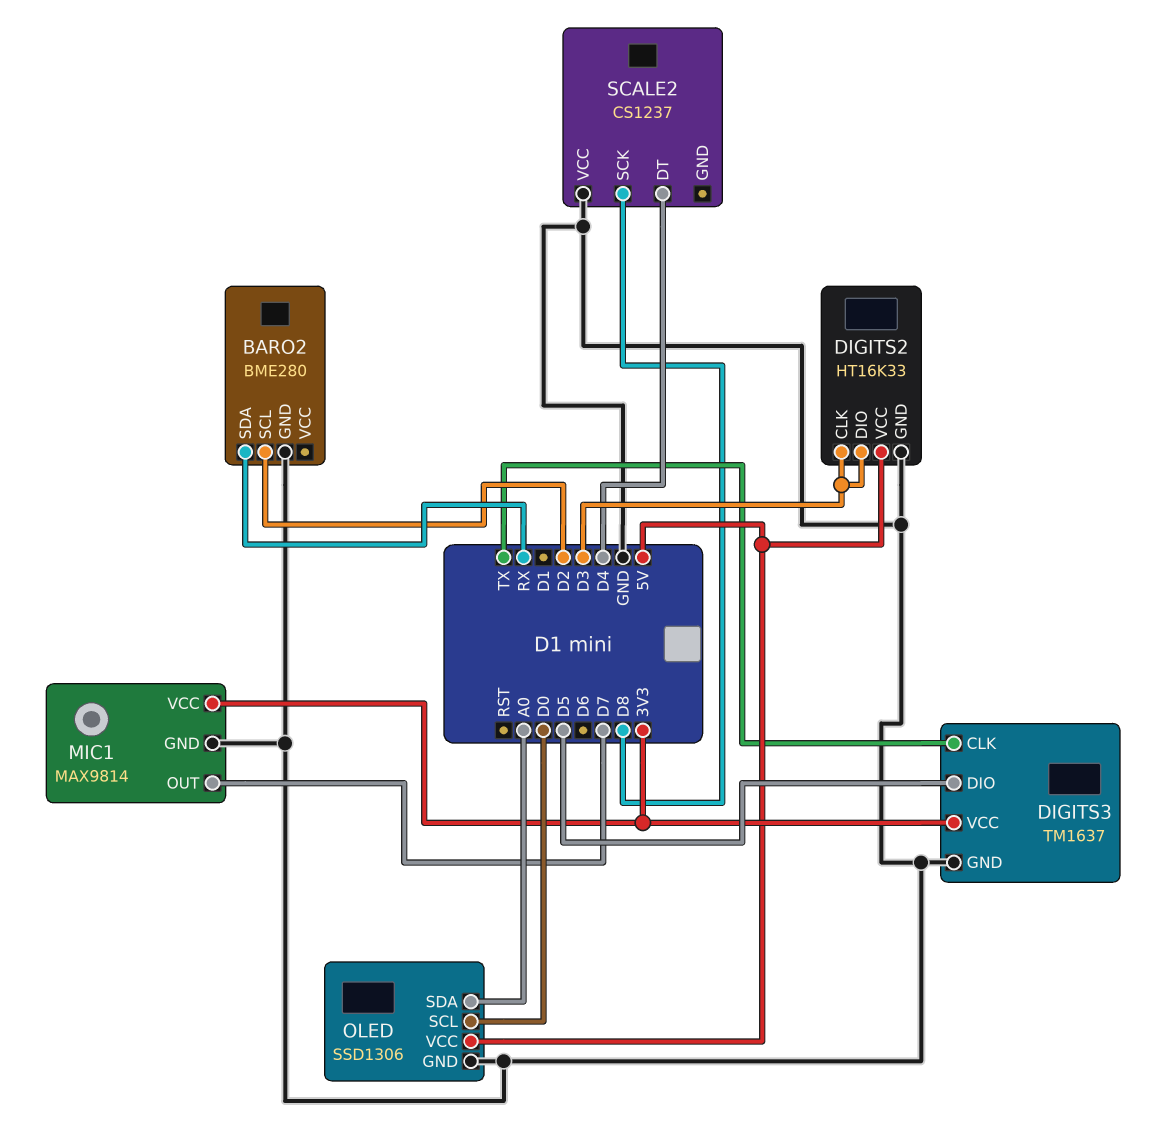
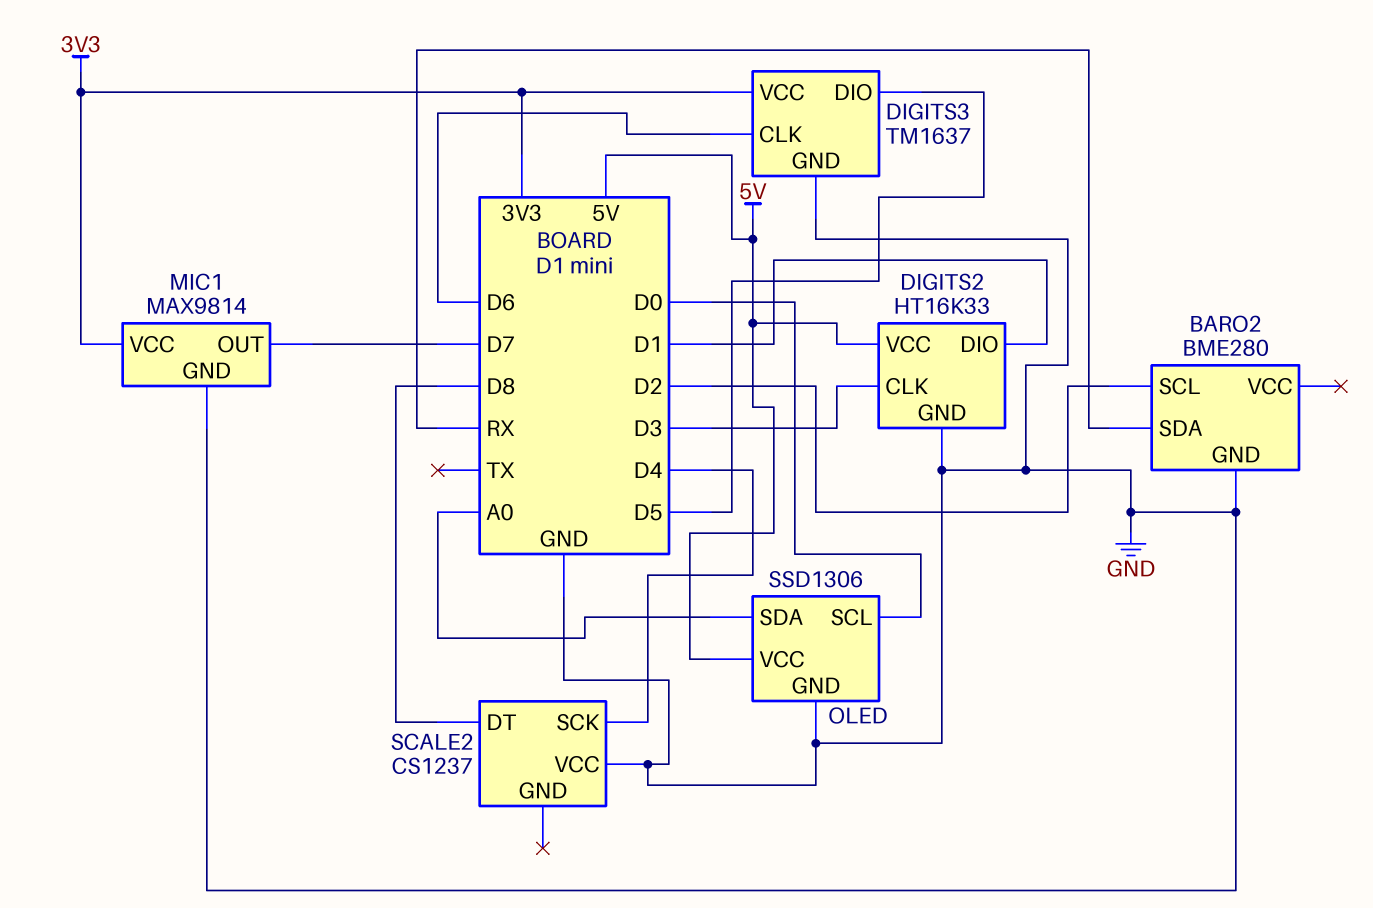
DIGITS2 pin DIO: D3 -> D1
DIGITS3 pin CLK: TX -> D6
SCALE2 pin DT: D4 -> D8
SCALE2 pin SCK: D8 -> D4

